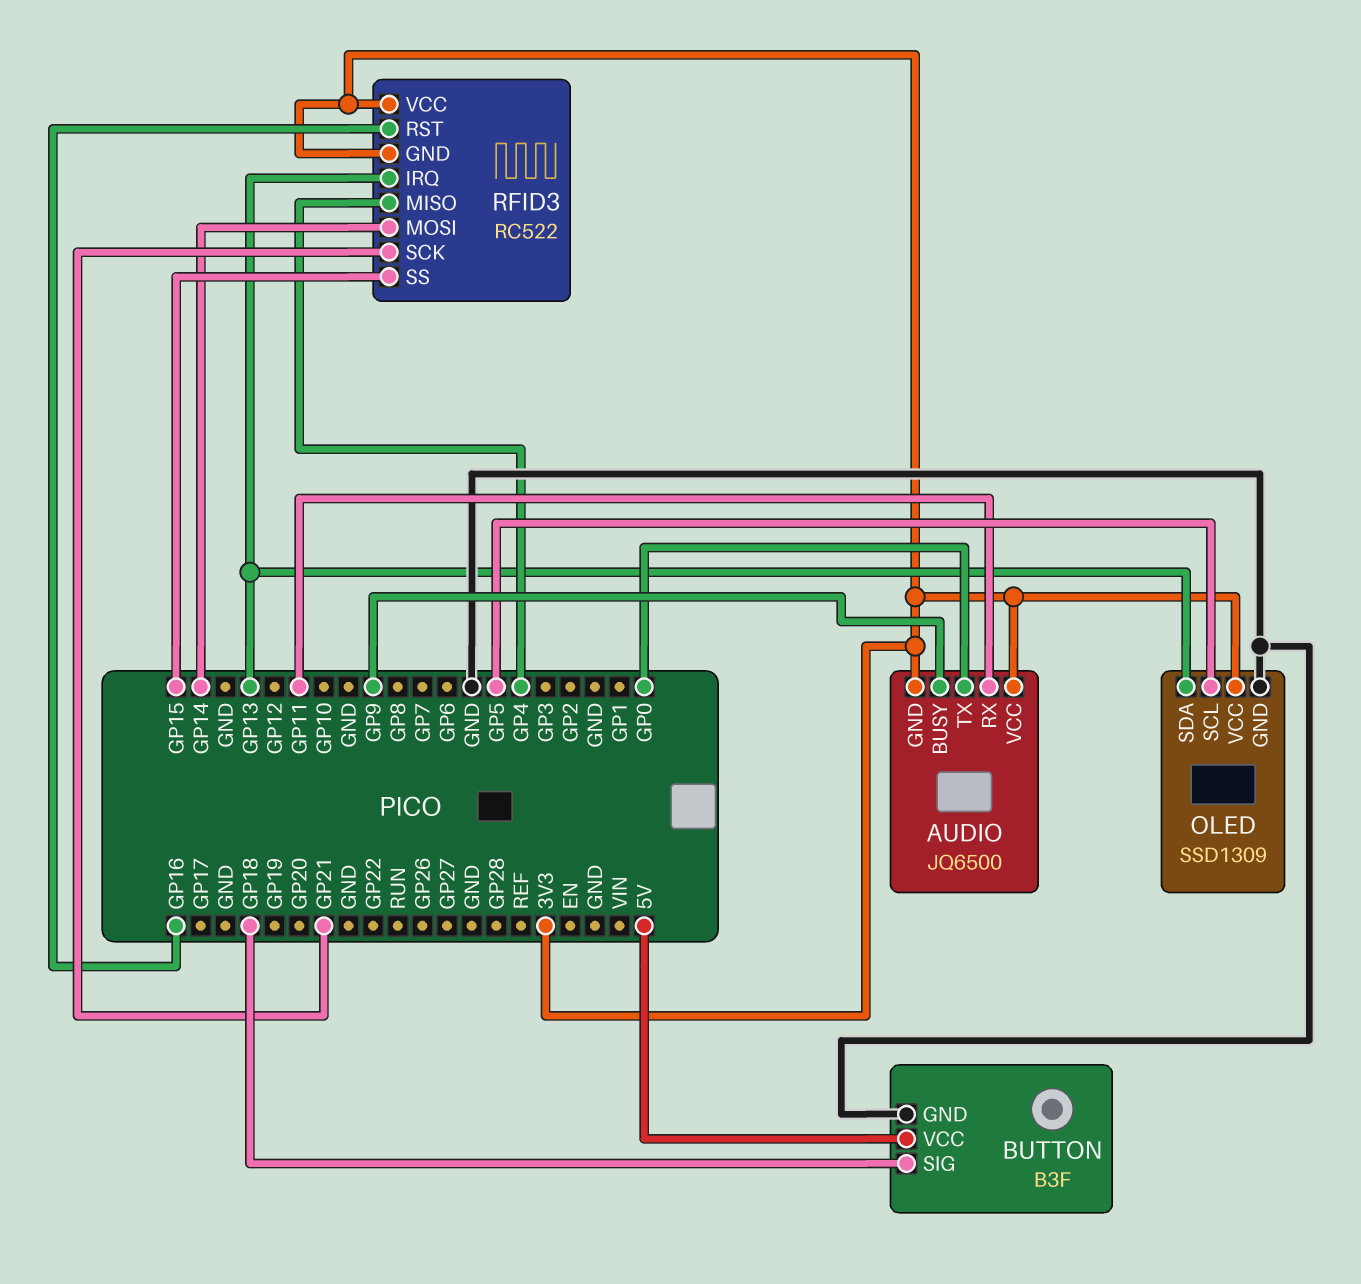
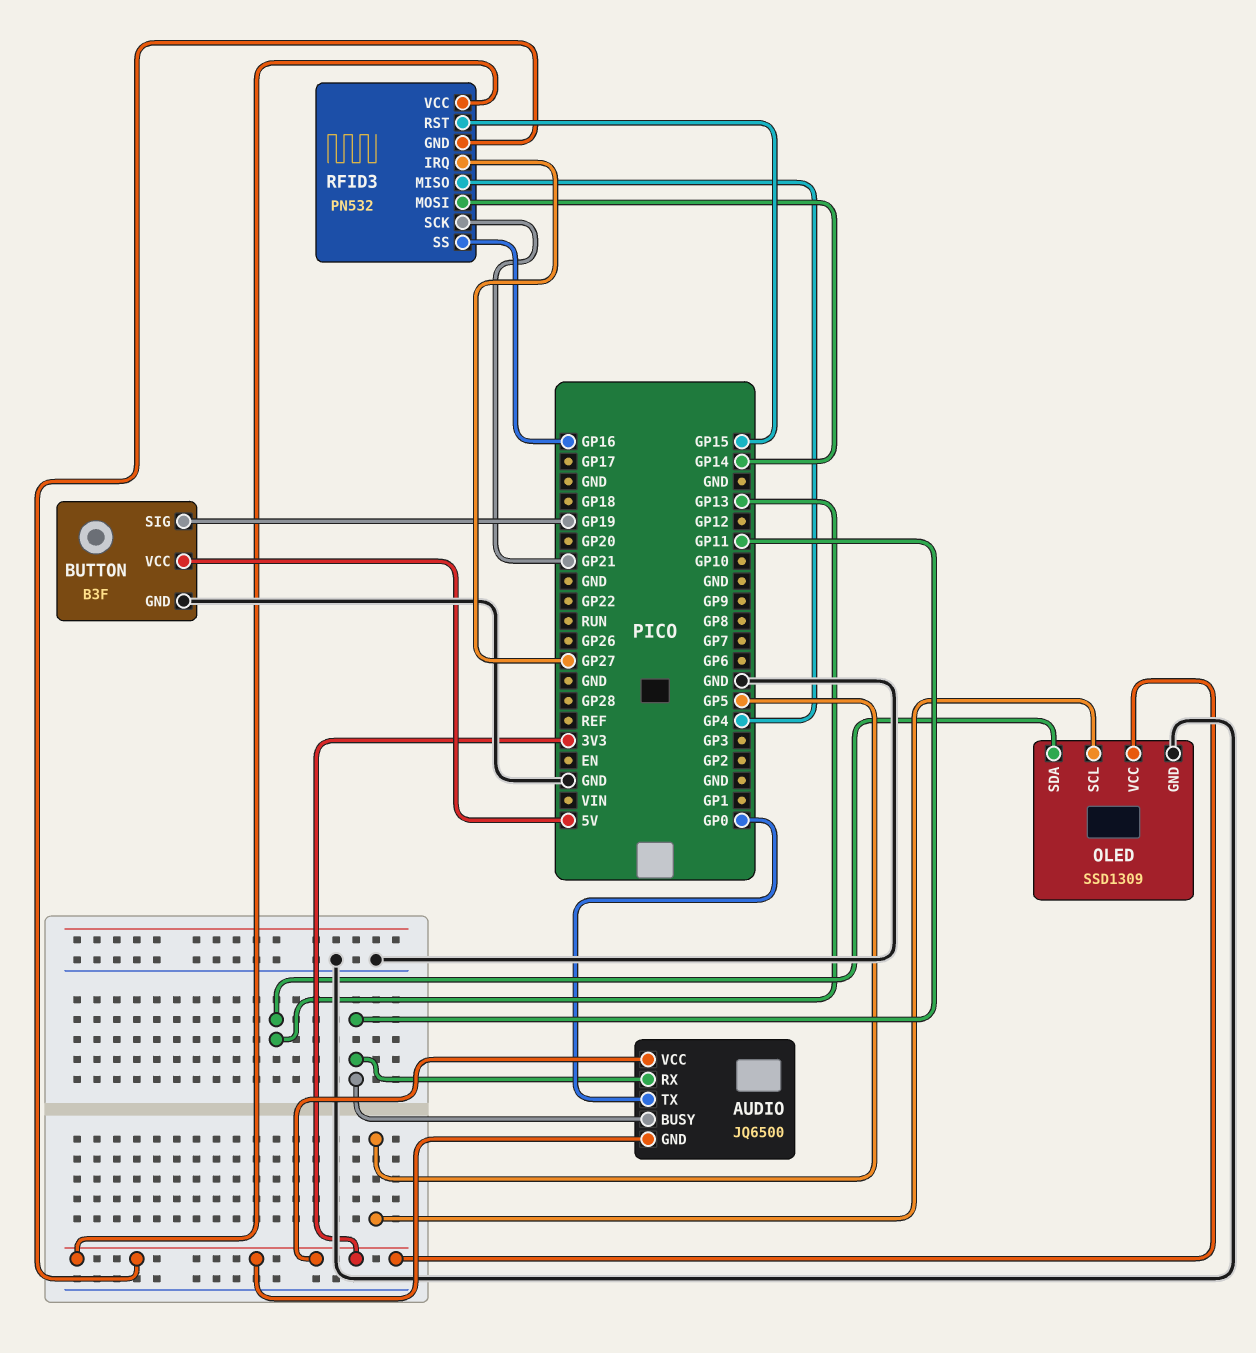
AUDIO pin BUSY: GP9 -> GP11
BUTTON pin SIG: GP18 -> GP19
RFID3: RC522 -> PN532
RFID3 pin IRQ: GP13 -> GP27
RFID3 pin RST: GP16 -> GP15
RFID3 pin SS: GP15 -> GP16

